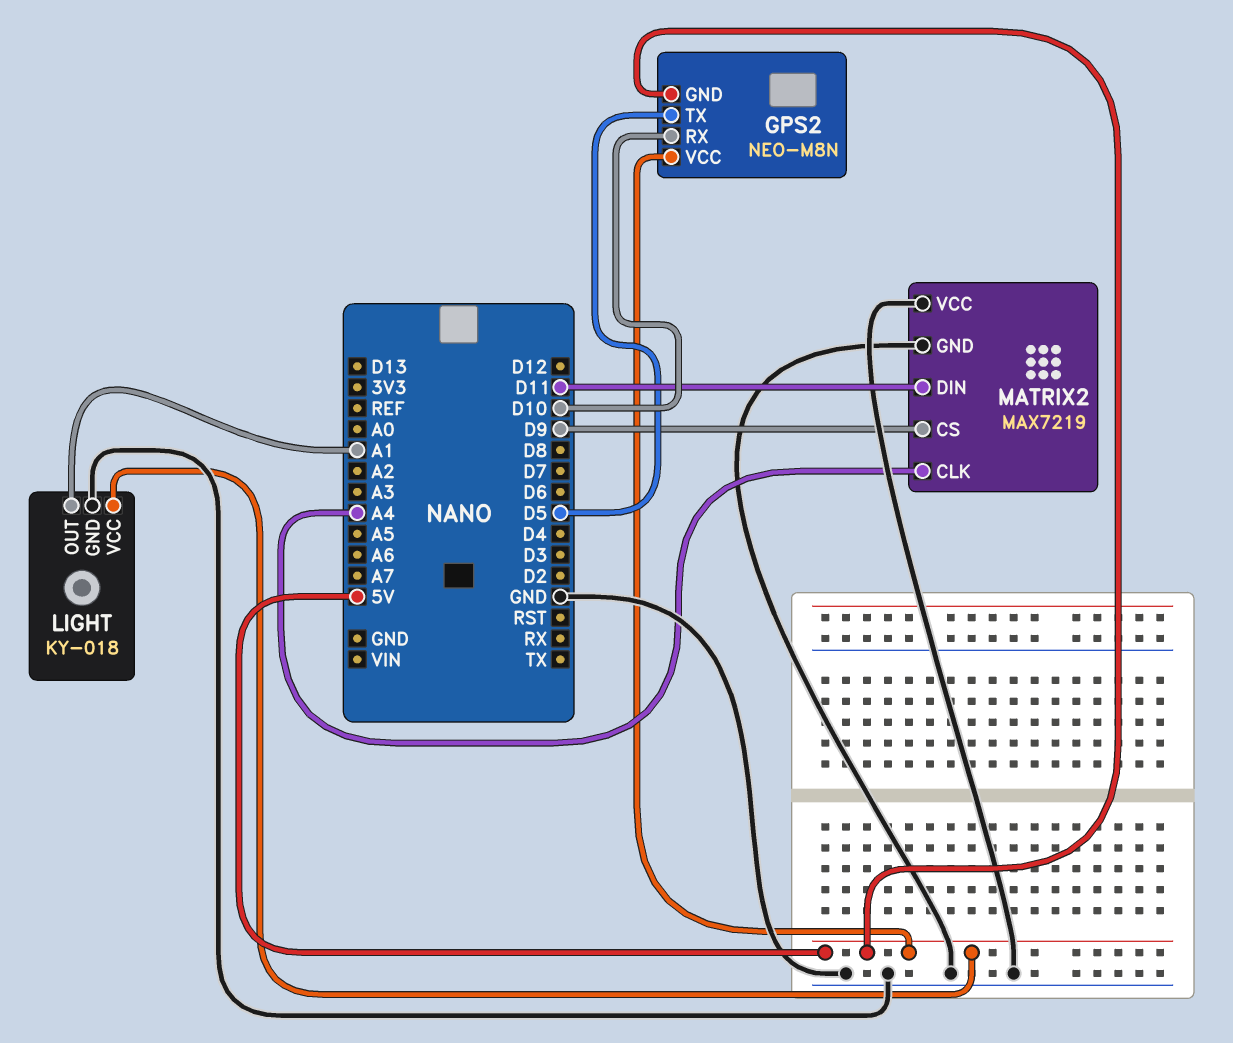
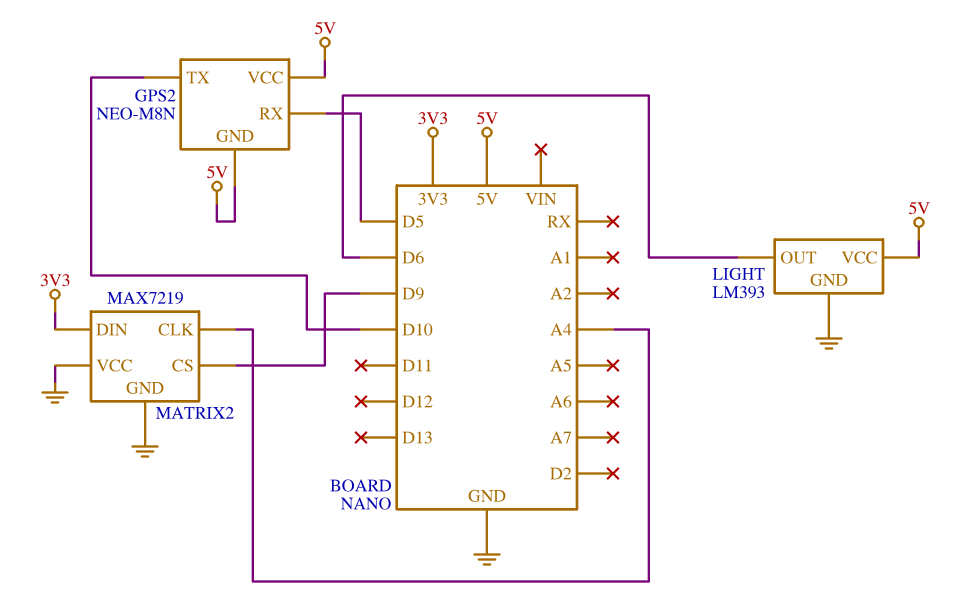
GPS2 pin RX: D10 -> D5
GPS2 pin TX: D5 -> D10
LIGHT: KY-018 -> LM393
LIGHT pin OUT: A1 -> D6
MATRIX2 pin DIN: D11 -> 3V3

